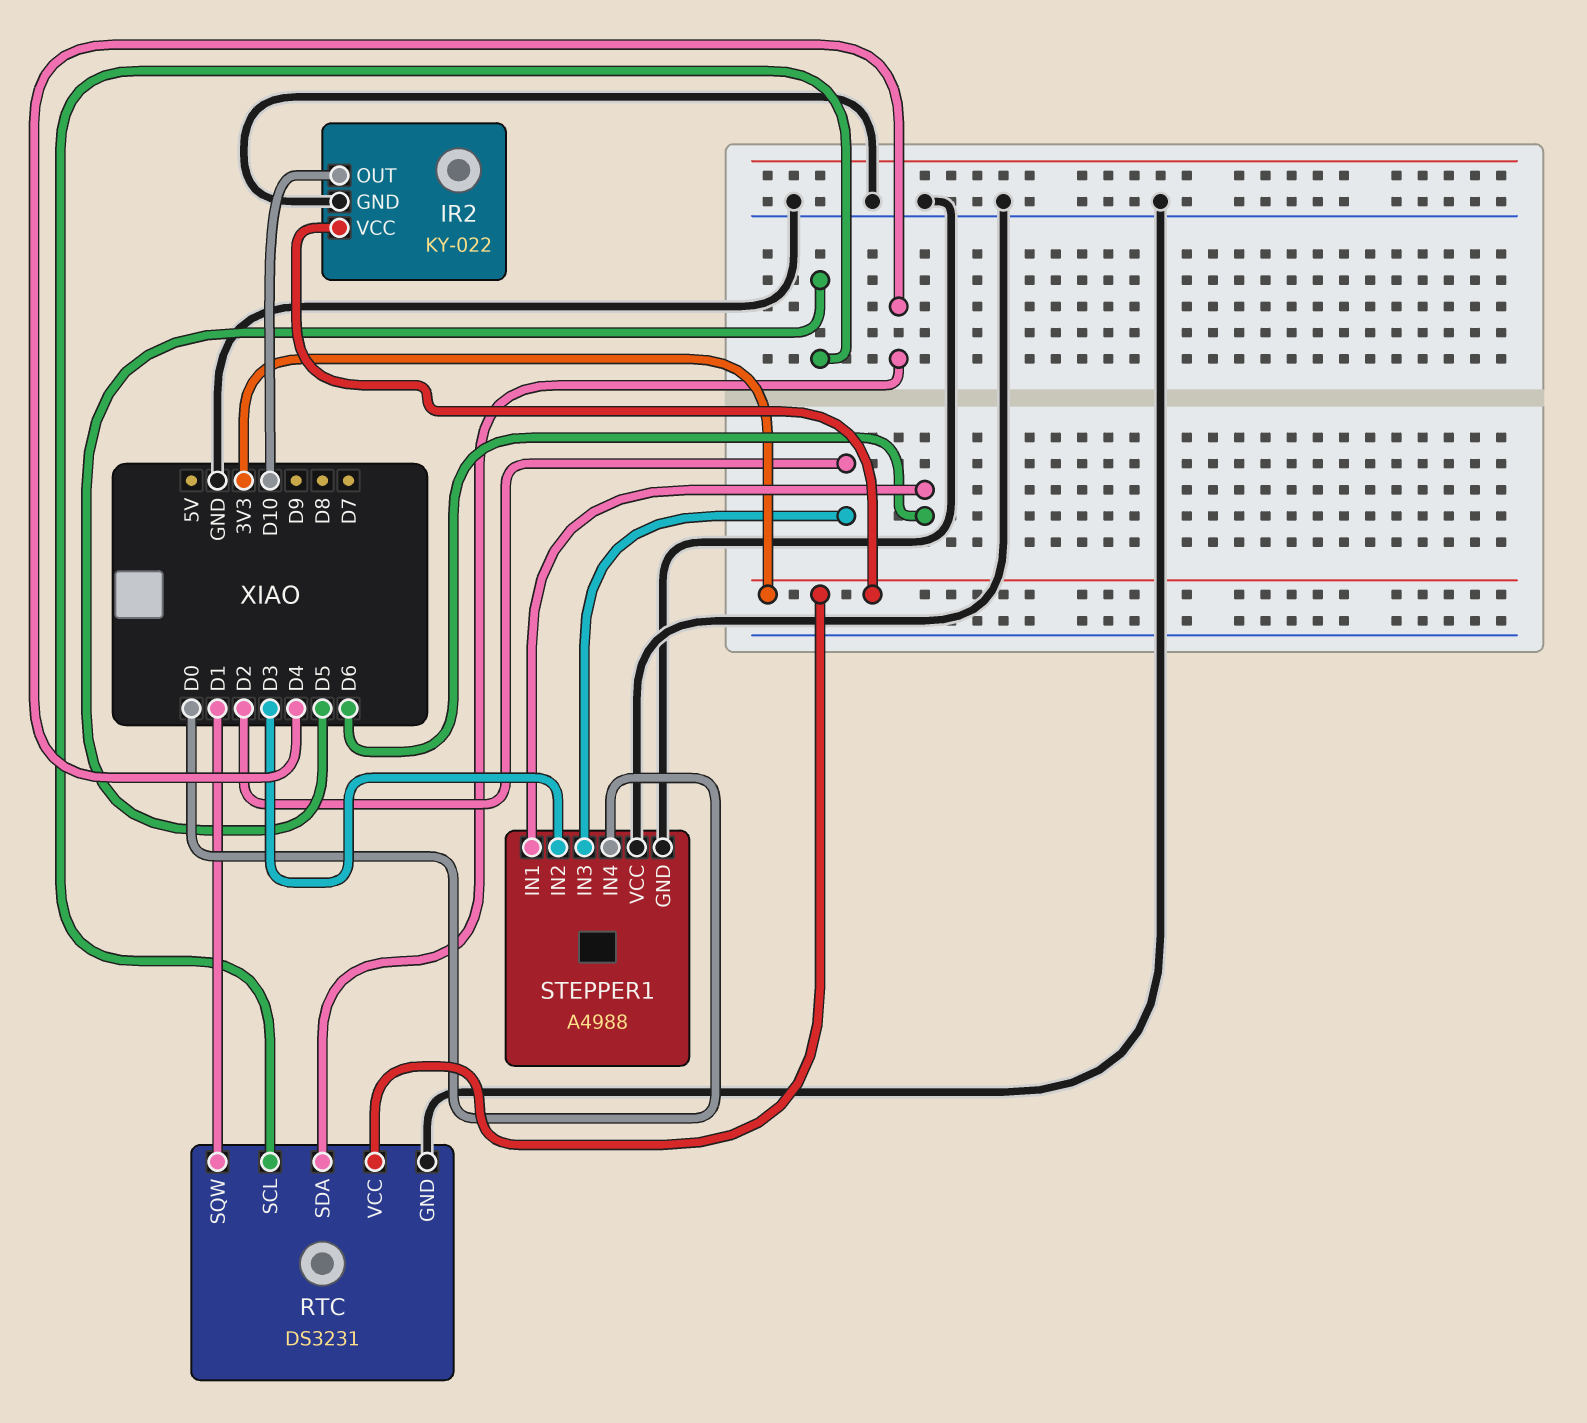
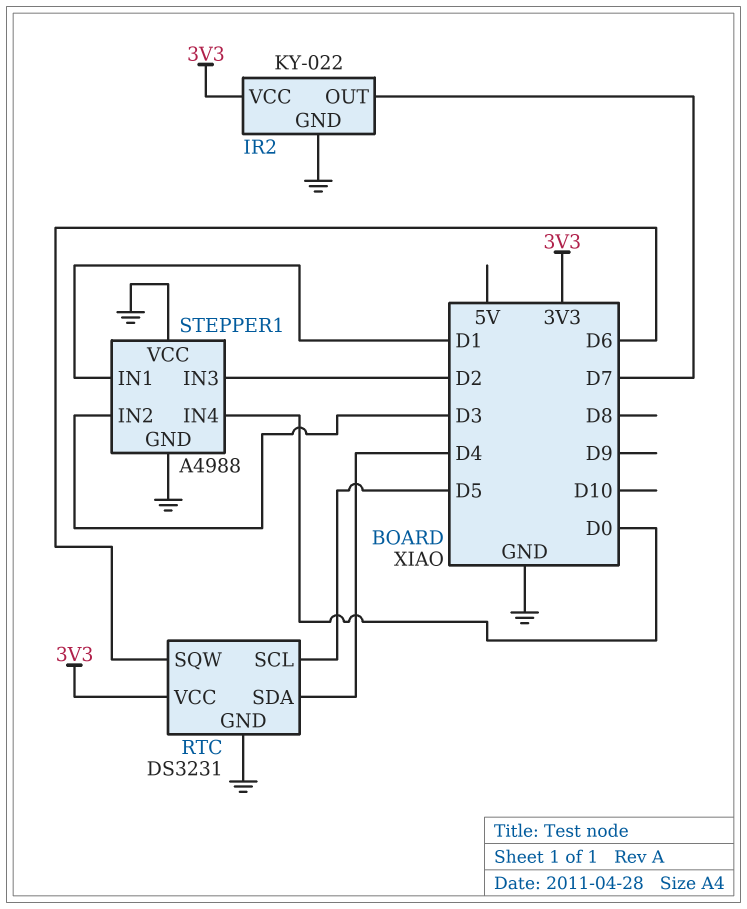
IR2 pin OUT: D10 -> D7
RTC pin SQW: D1 -> D6
STEPPER1 pin IN1: D6 -> D1

